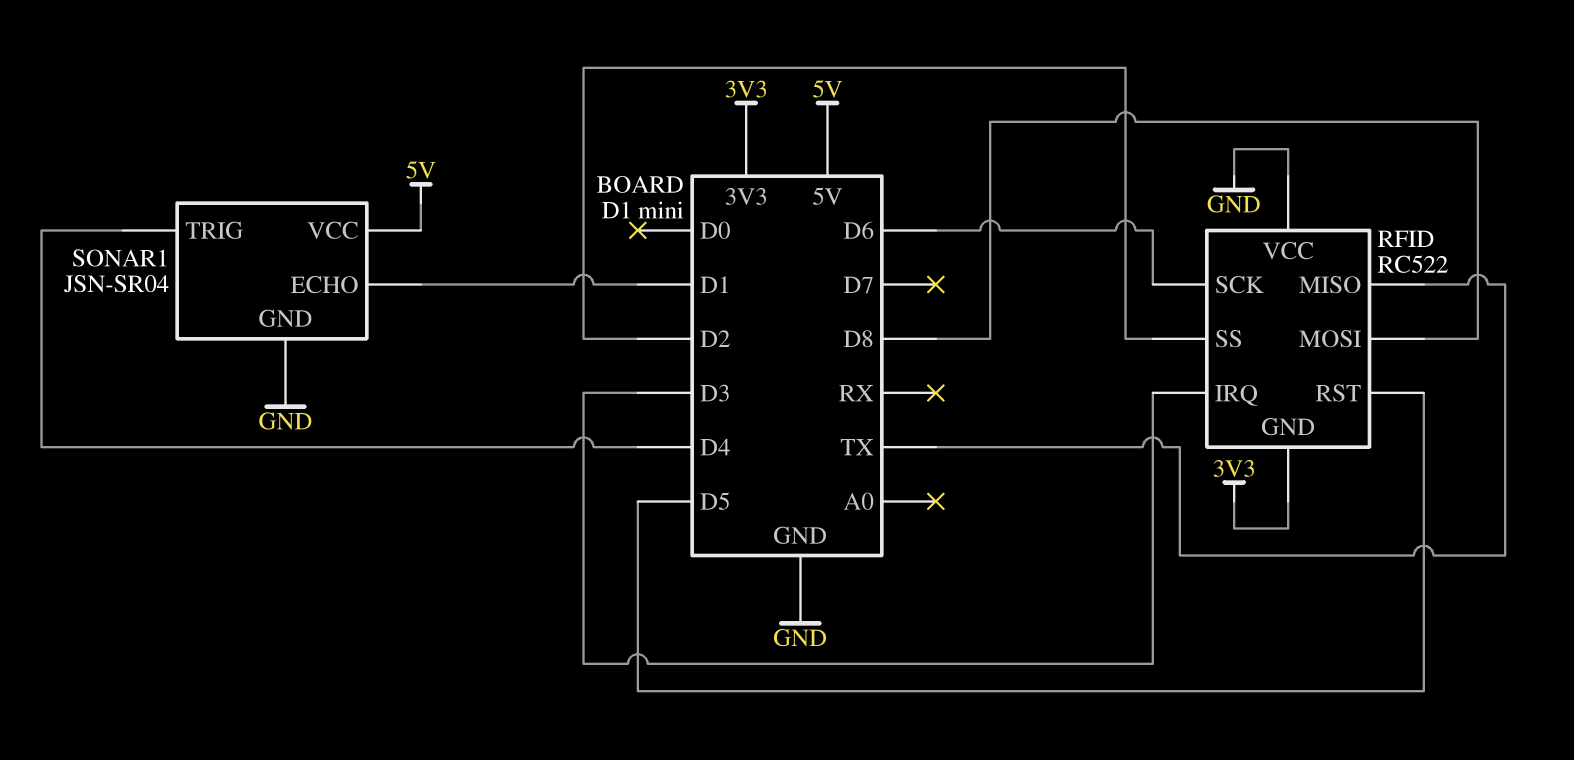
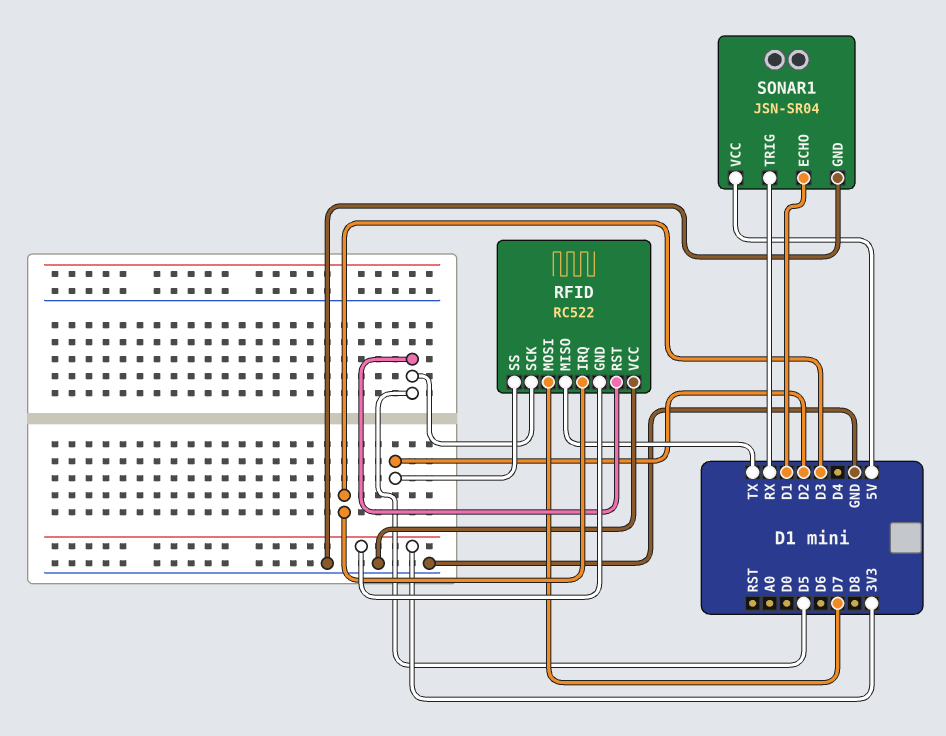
RFID pin MOSI: D8 -> D7
RFID pin SCK: D6 -> D5
SONAR1 pin TRIG: D4 -> RX

